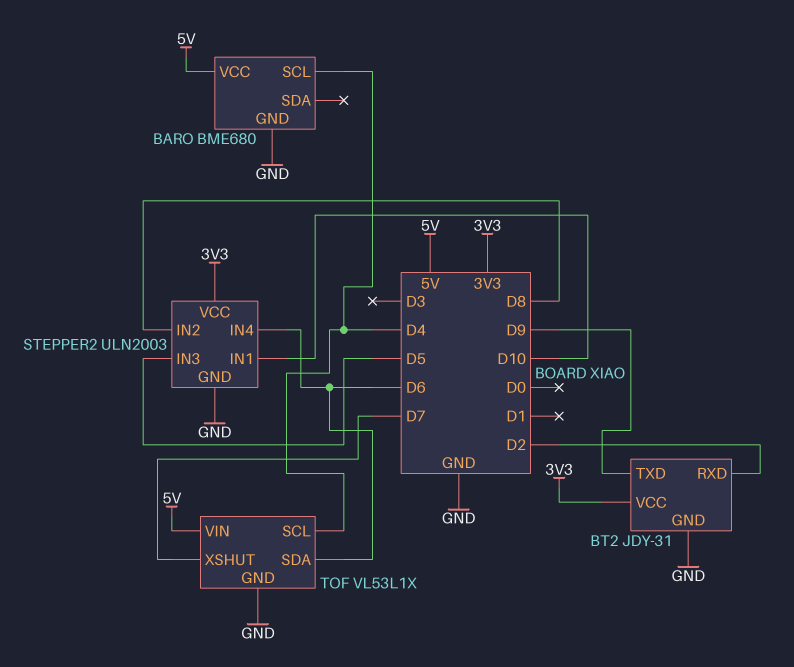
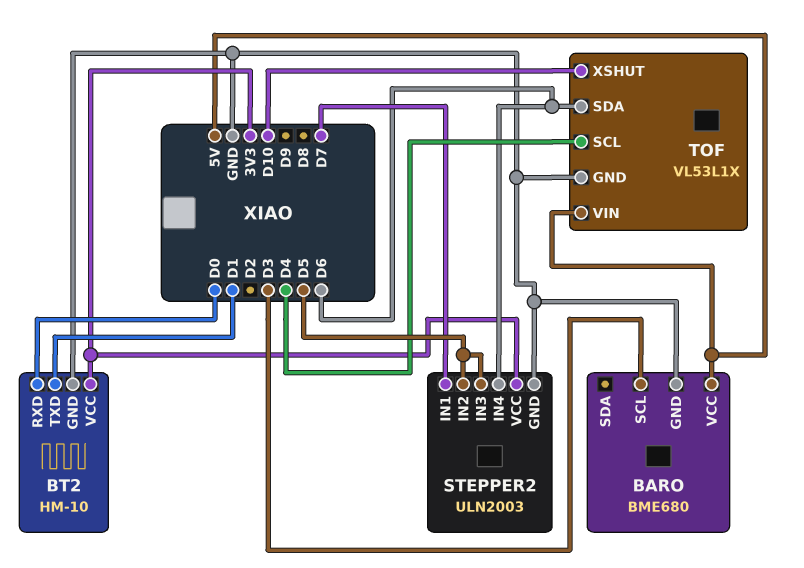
BARO pin SCL: D4 -> D3
BT2: JDY-31 -> HM-10
BT2 pin RXD: D2 -> D0
BT2 pin TXD: D9 -> D1
STEPPER2 pin IN1: D10 -> D7
STEPPER2 pin IN2: D8 -> D5
TOF pin XSHUT: D7 -> D10

